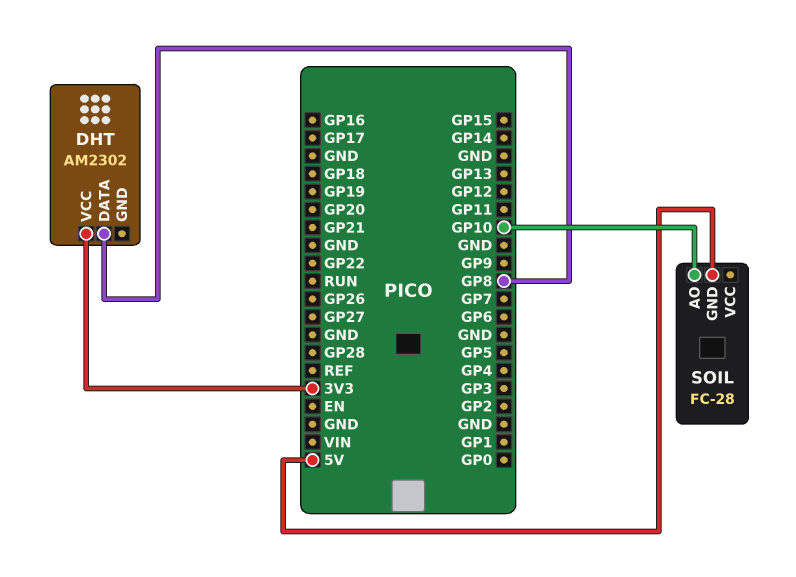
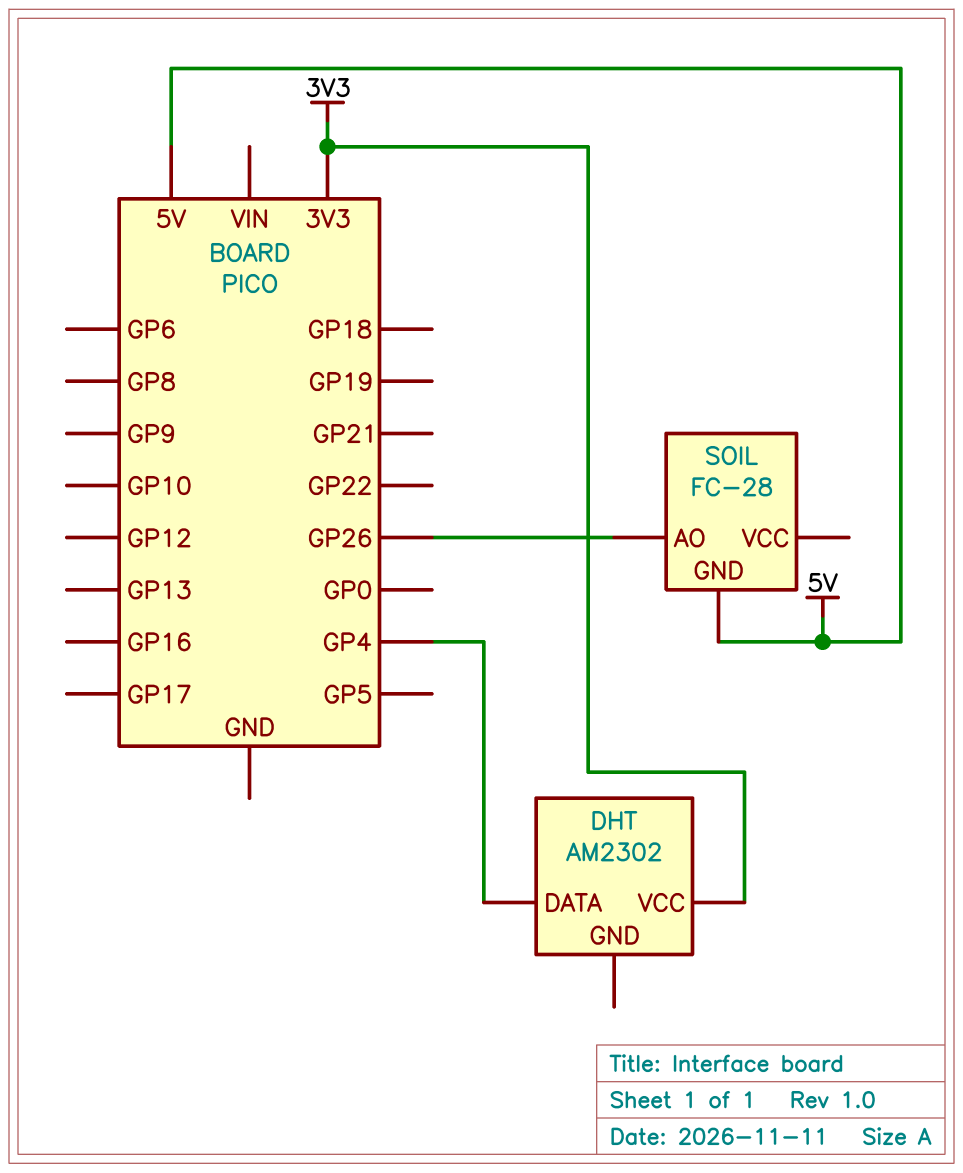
DHT pin DATA: GP8 -> GP4
SOIL pin AO: GP10 -> GP26

